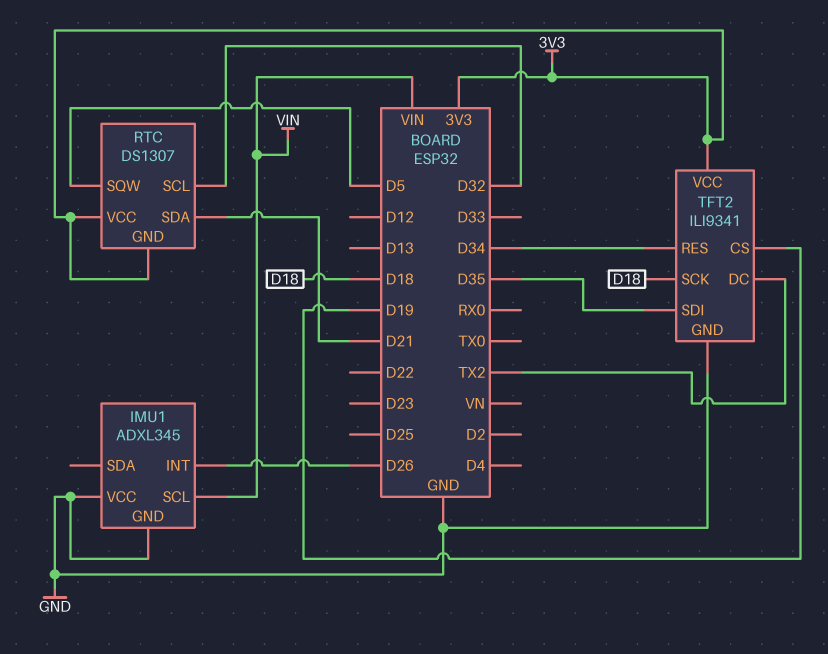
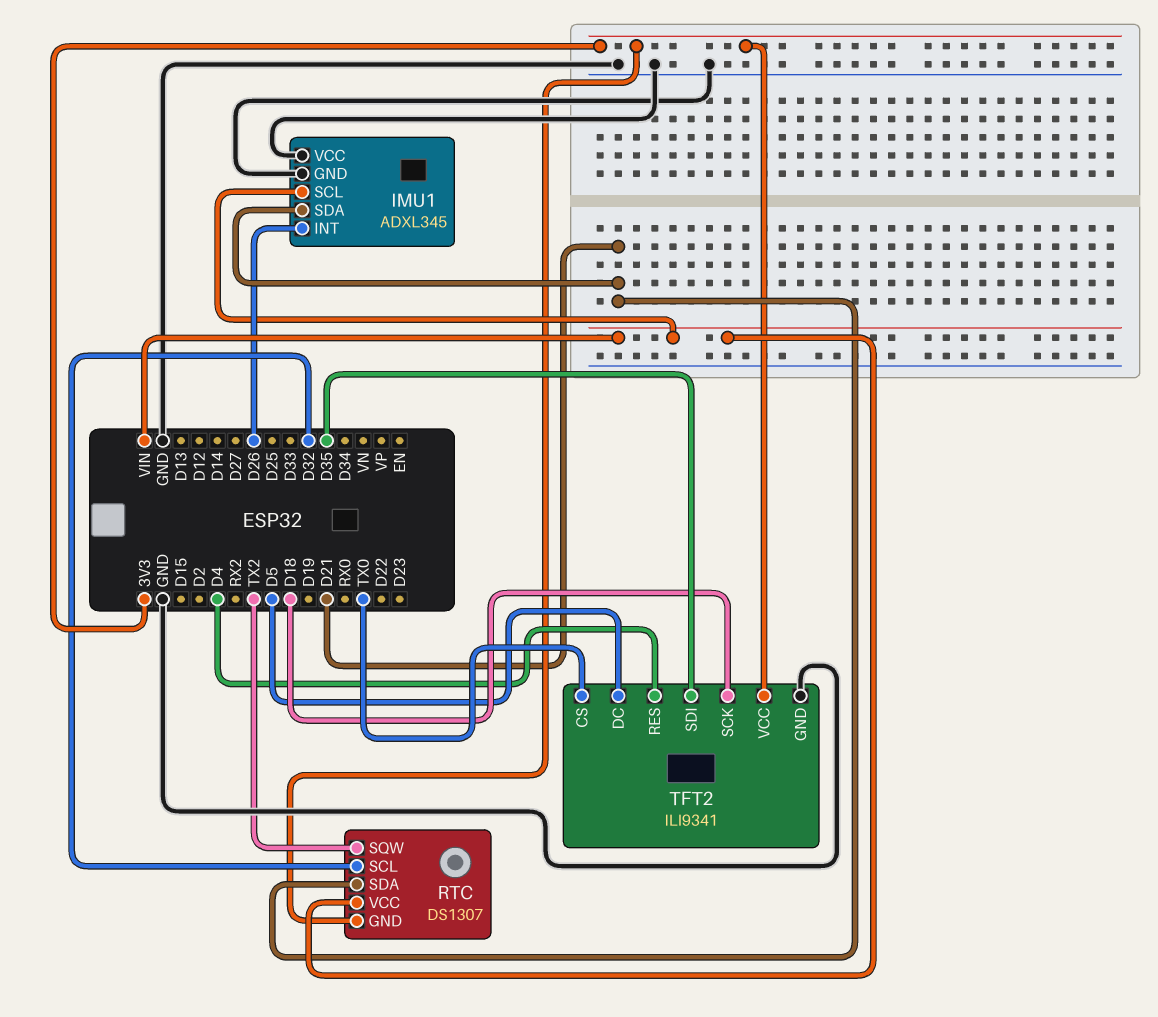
IMU1 pin SDA: none -> D21
RTC pin SQW: D5 -> TX2
RTC pin VCC: 3V3 -> VIN
TFT2 pin CS: D19 -> TX0
TFT2 pin DC: TX2 -> D5
TFT2 pin RES: D34 -> D4

